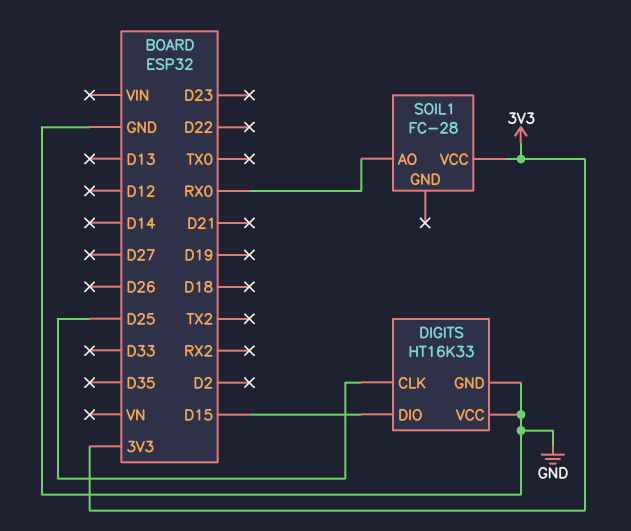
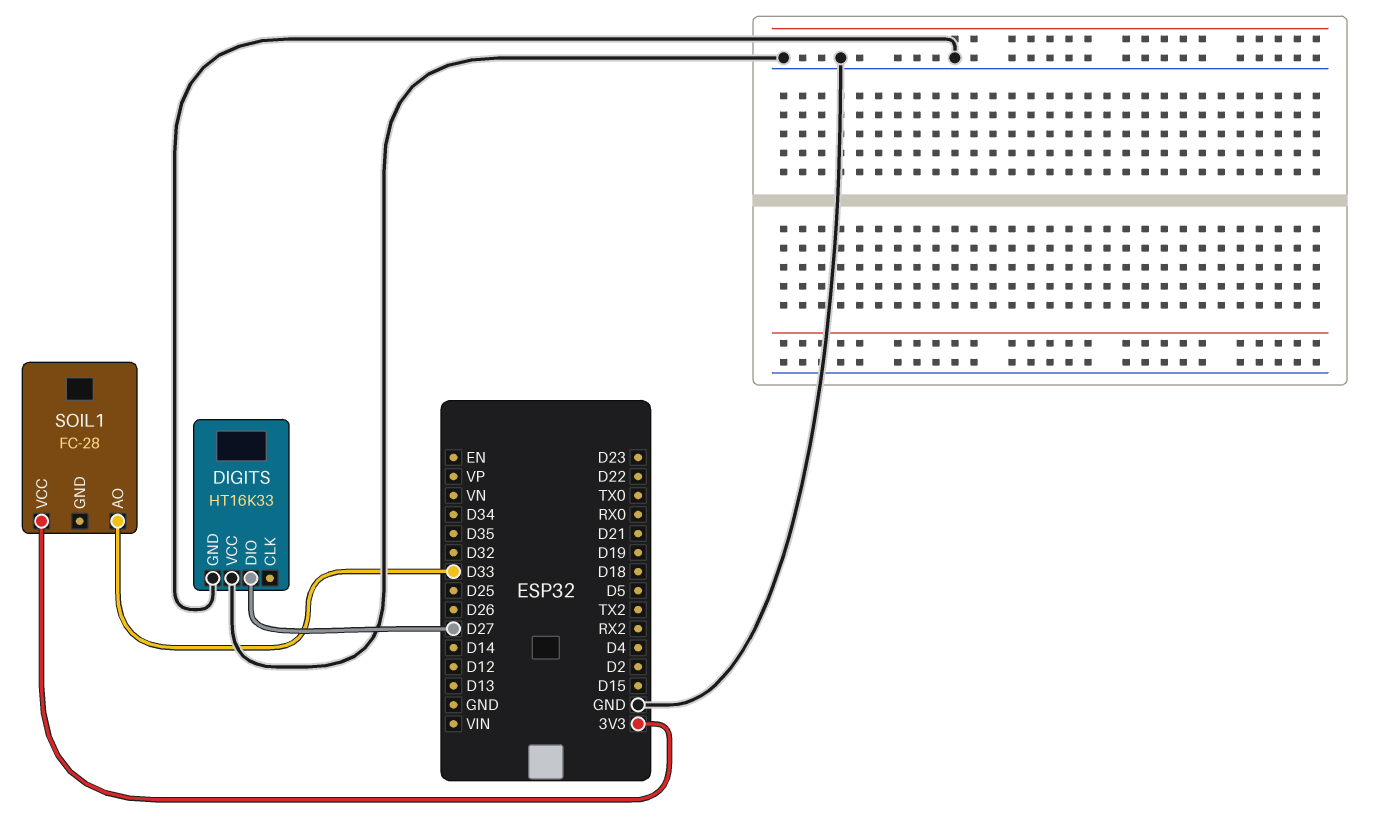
DIGITS pin CLK: D25 -> none
DIGITS pin DIO: D15 -> D27
SOIL1 pin AO: RX0 -> D33

